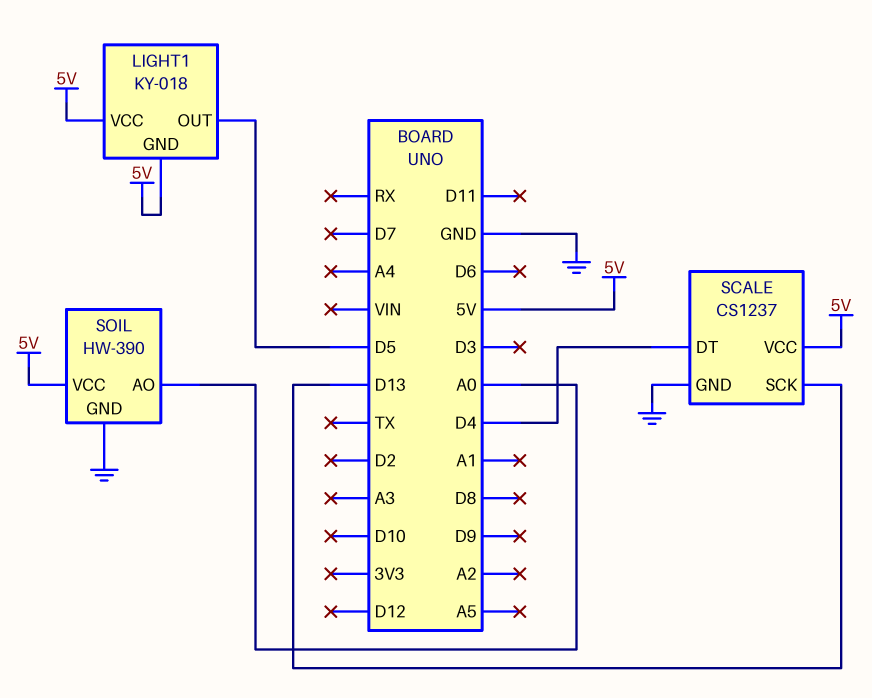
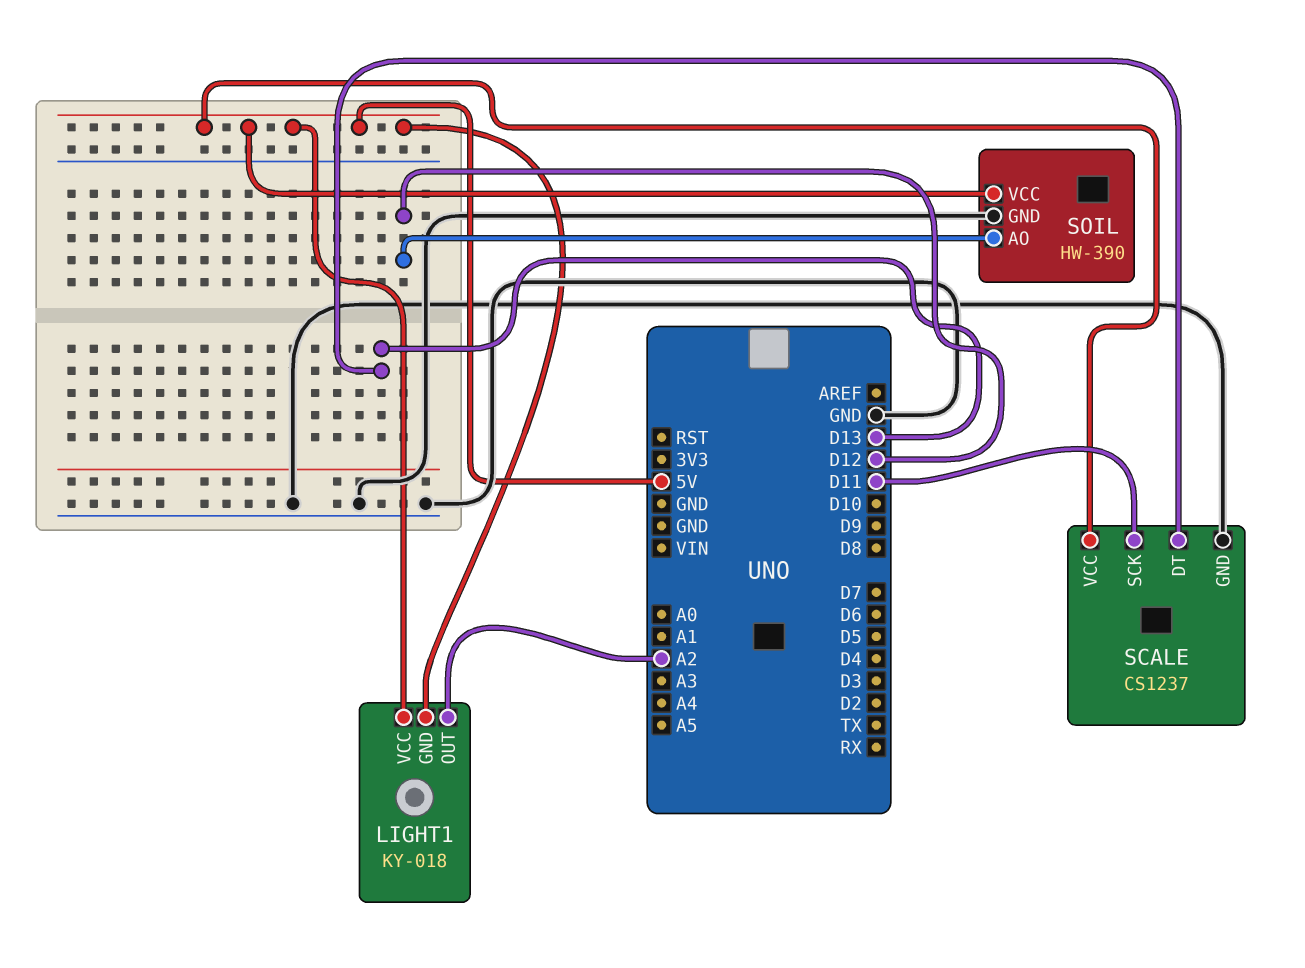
LIGHT1 pin OUT: D5 -> A2
SCALE pin DT: D4 -> D13
SCALE pin SCK: D13 -> D11
SOIL pin AO: A0 -> D12

